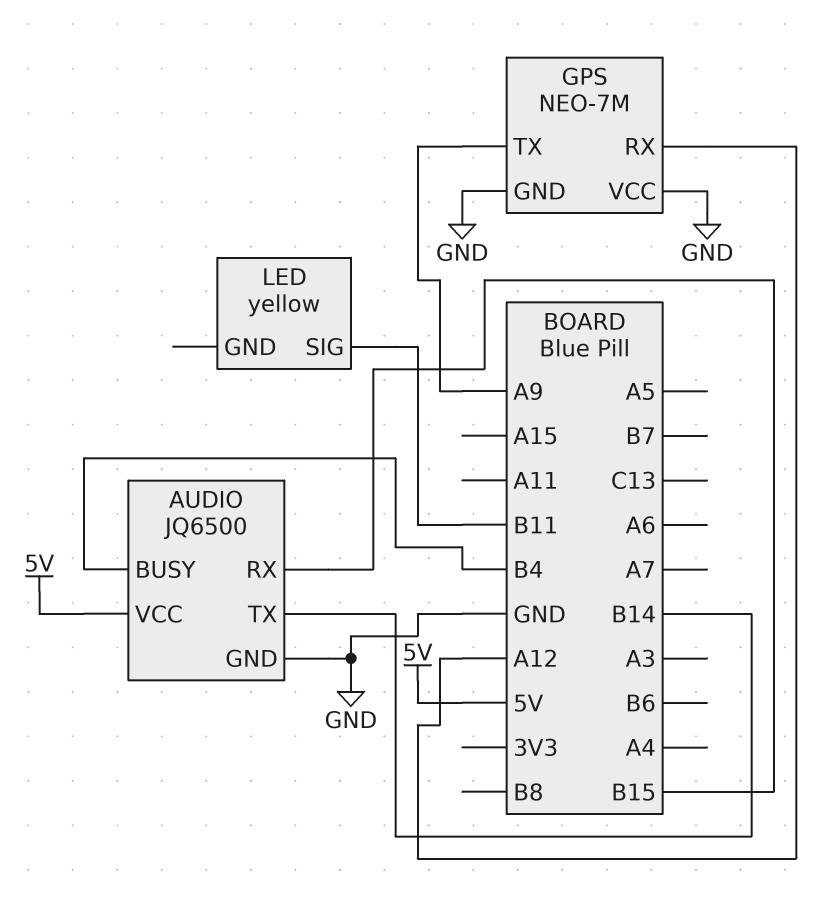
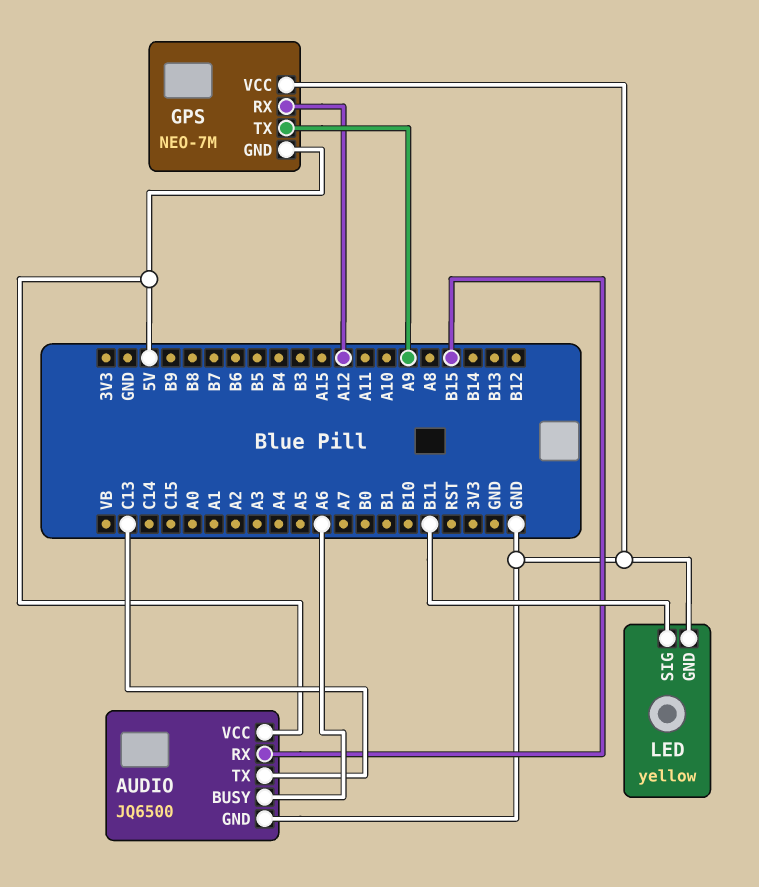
AUDIO pin BUSY: B4 -> A6
AUDIO pin TX: B14 -> C13
GPS pin GND: GND -> 5V
LED pin GND: none -> GND

